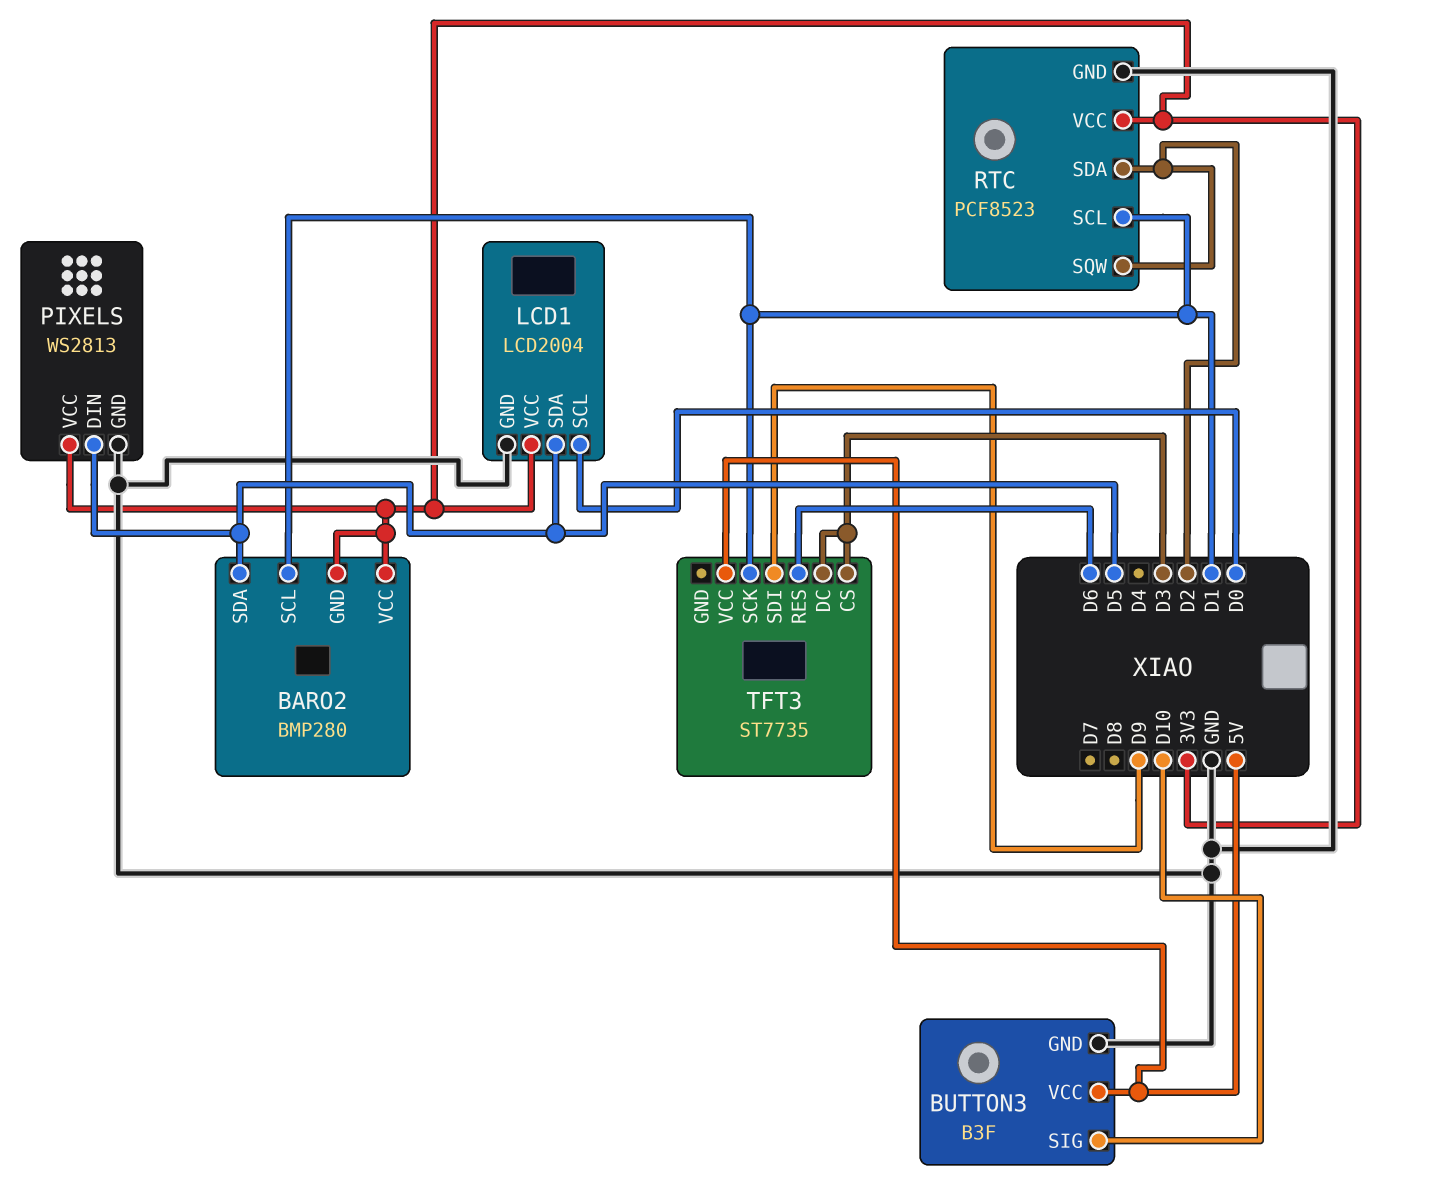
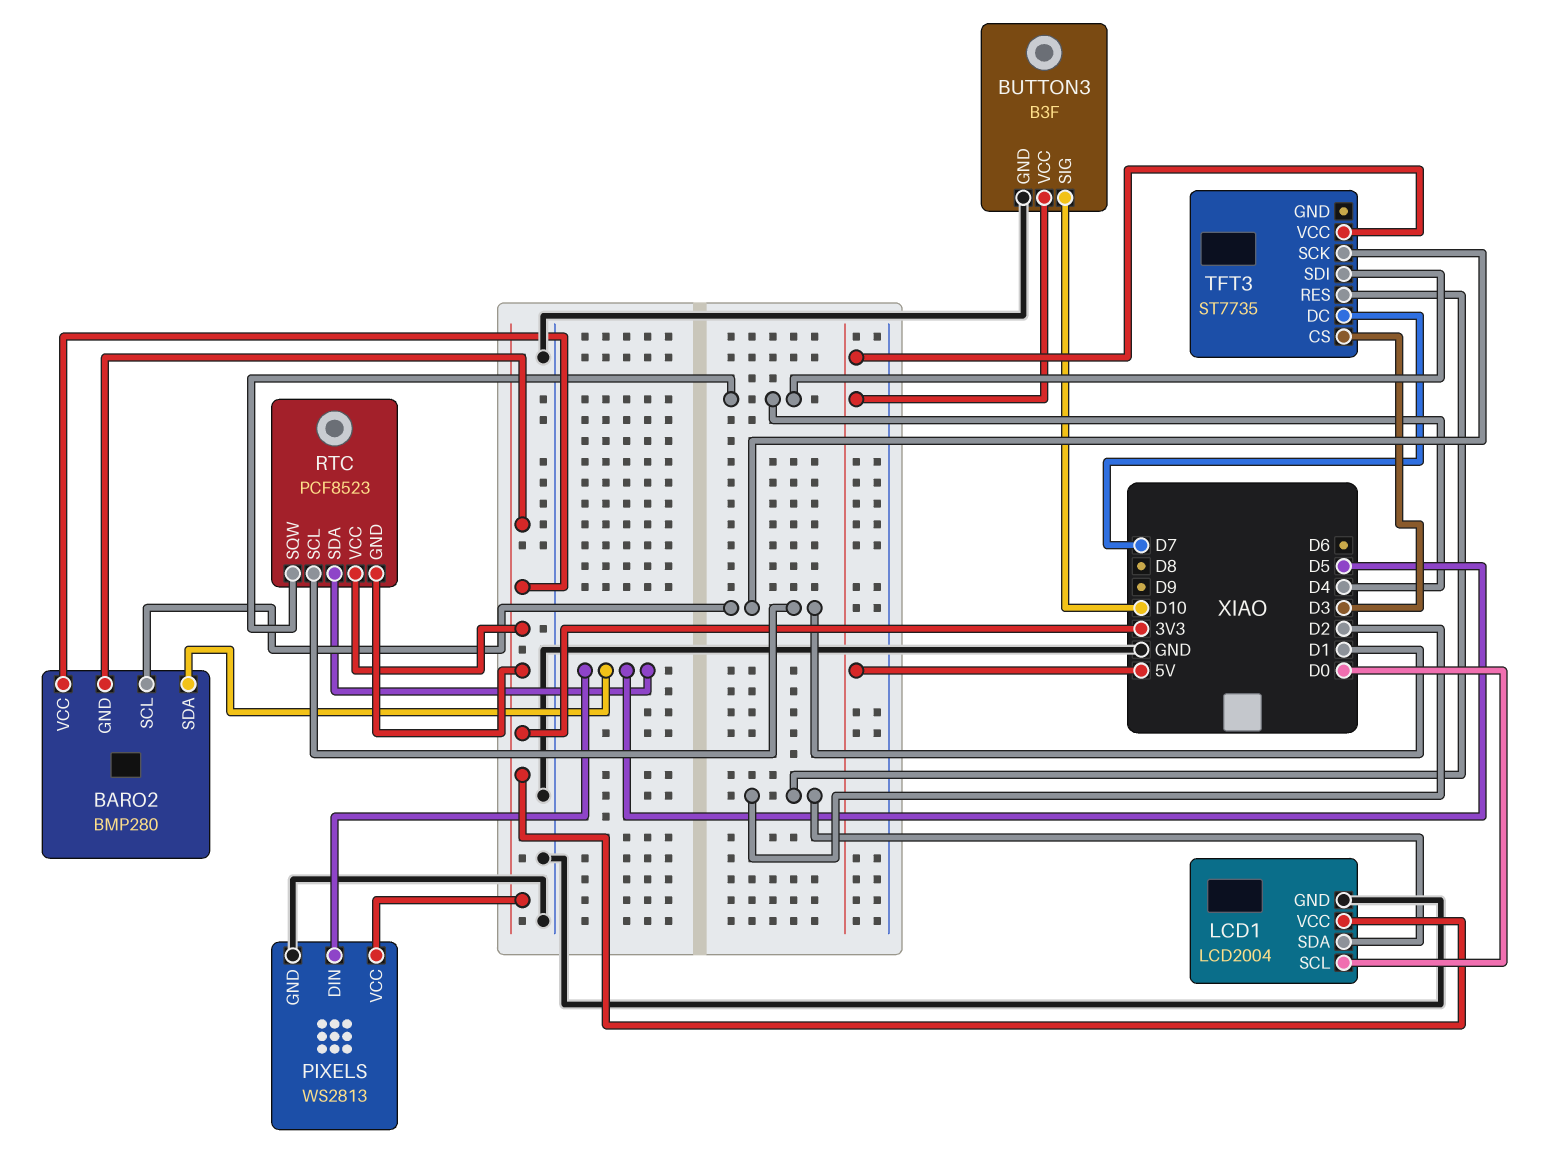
LCD1 pin SDA: D5 -> D2
RTC pin GND: GND -> 3V3
RTC pin SDA: D2 -> D5
RTC pin SQW: D2 -> D4
TFT3 pin DC: D3 -> D7
TFT3 pin RES: D6 -> D2
TFT3 pin SDI: D9 -> D4

